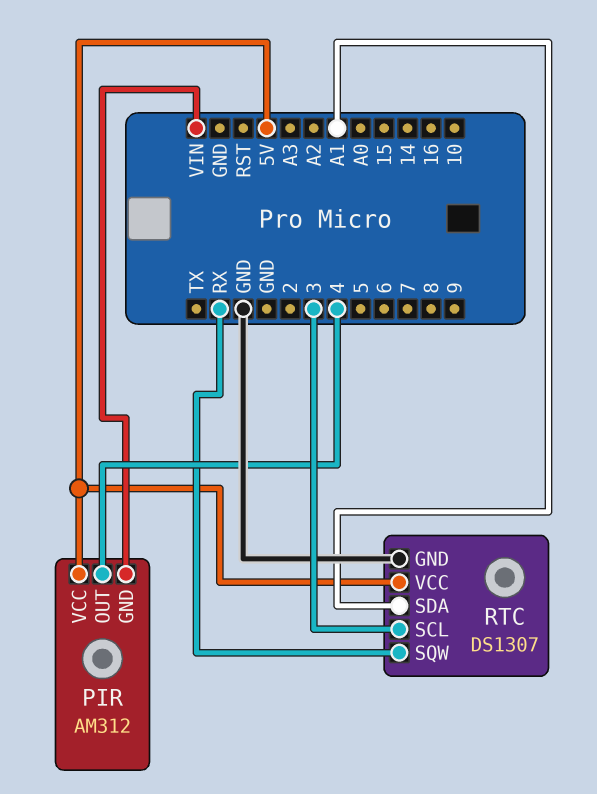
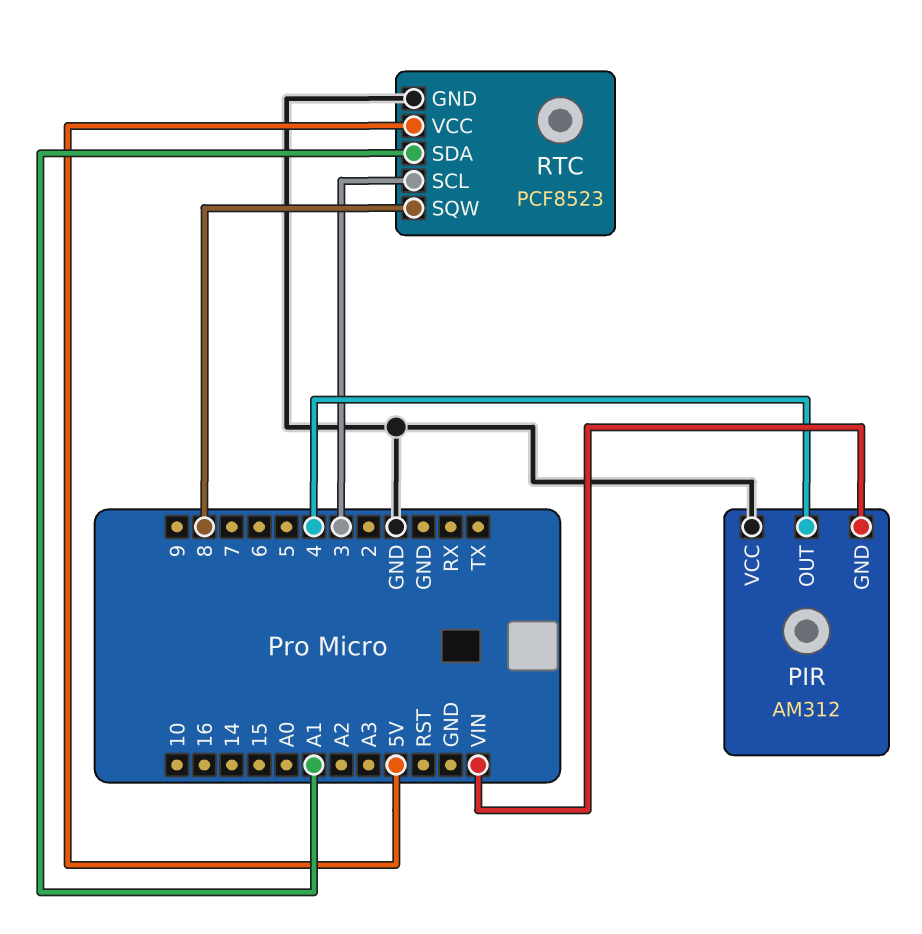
PIR pin VCC: 5V -> GND
RTC: DS1307 -> PCF8523
RTC pin SQW: RX -> 8

